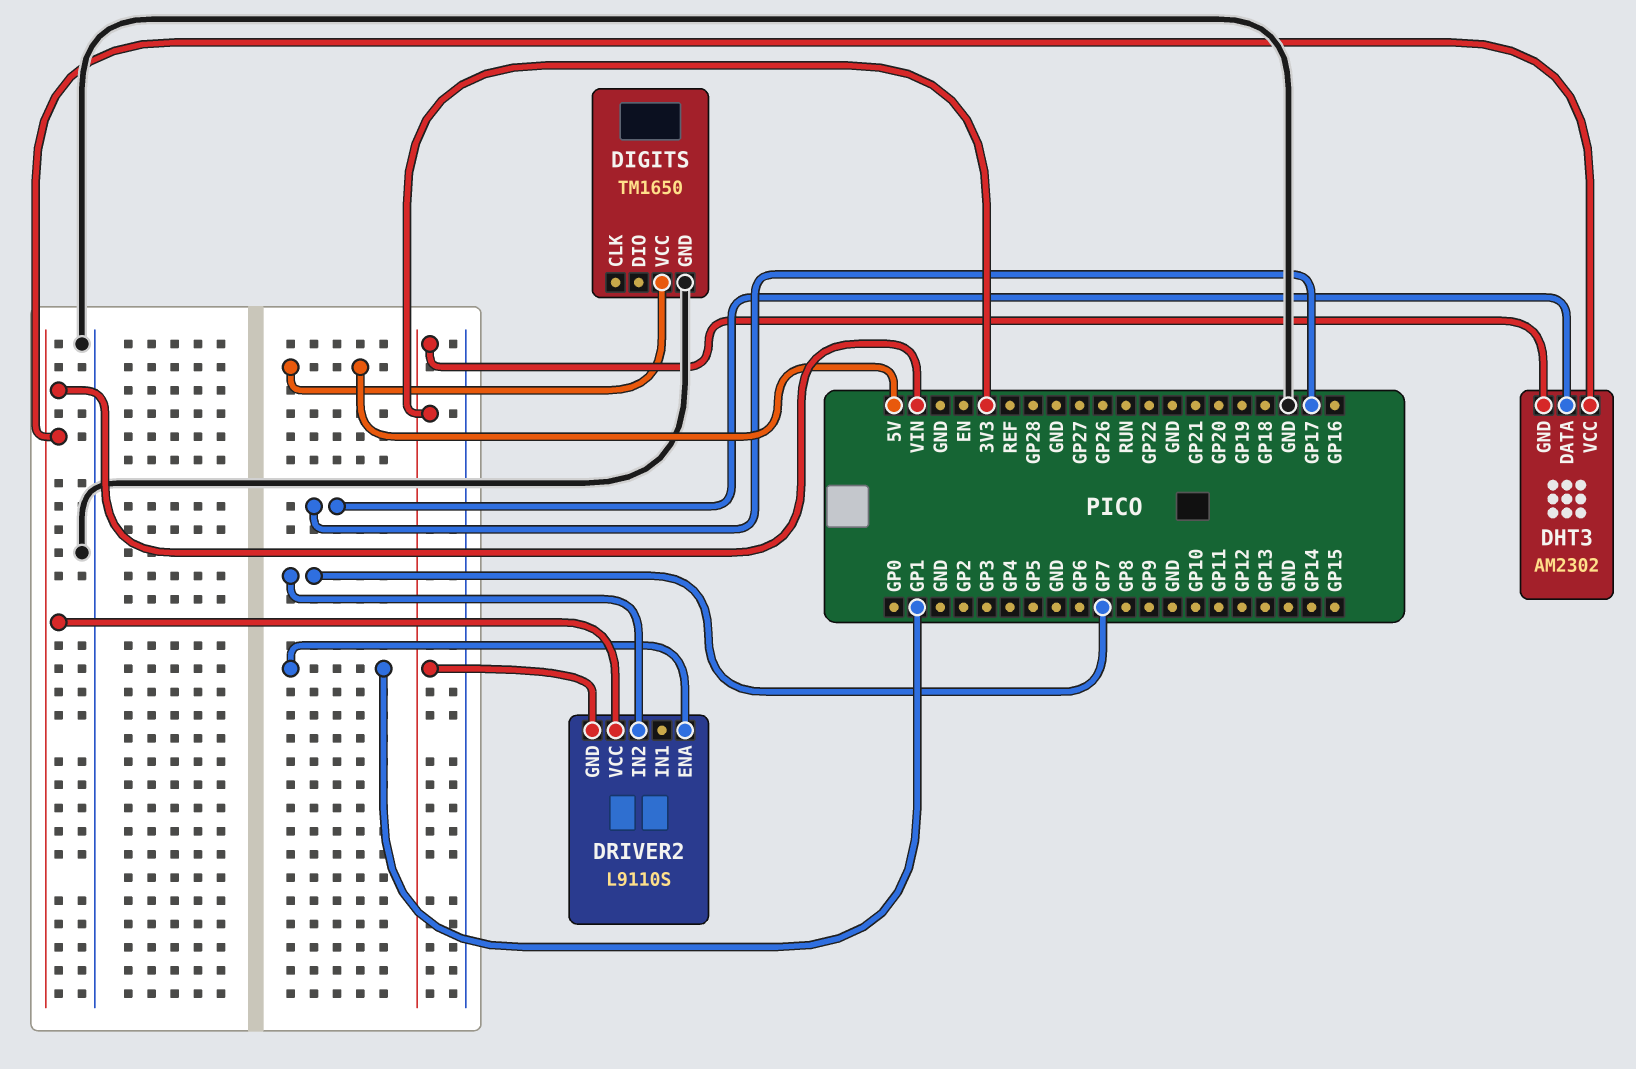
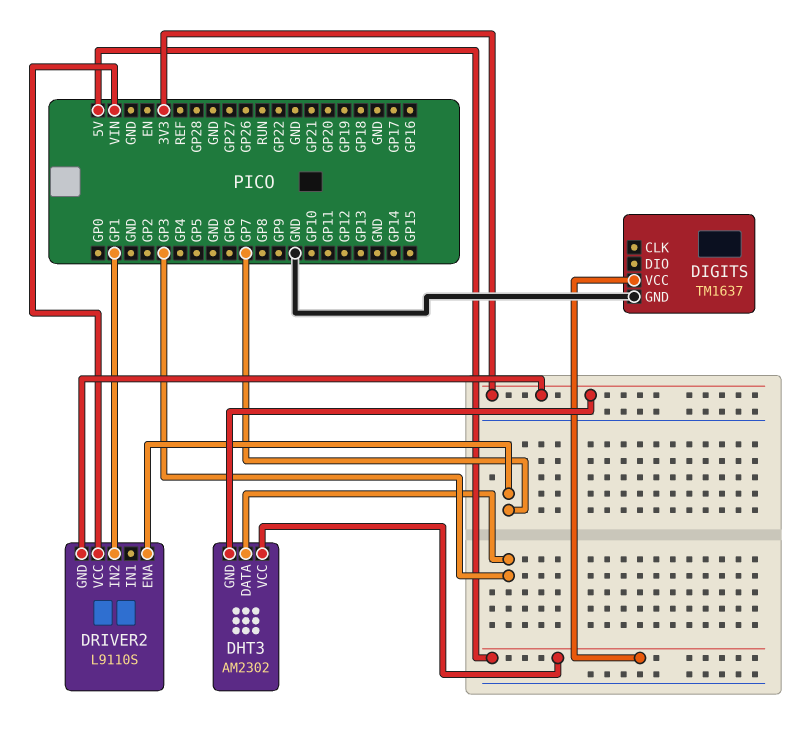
DHT3 pin DATA: GP17 -> GP3
DHT3 pin VCC: VIN -> 5V
DIGITS: TM1650 -> TM1637
DRIVER2 pin ENA: GP1 -> GP7
DRIVER2 pin IN2: GP7 -> GP1

